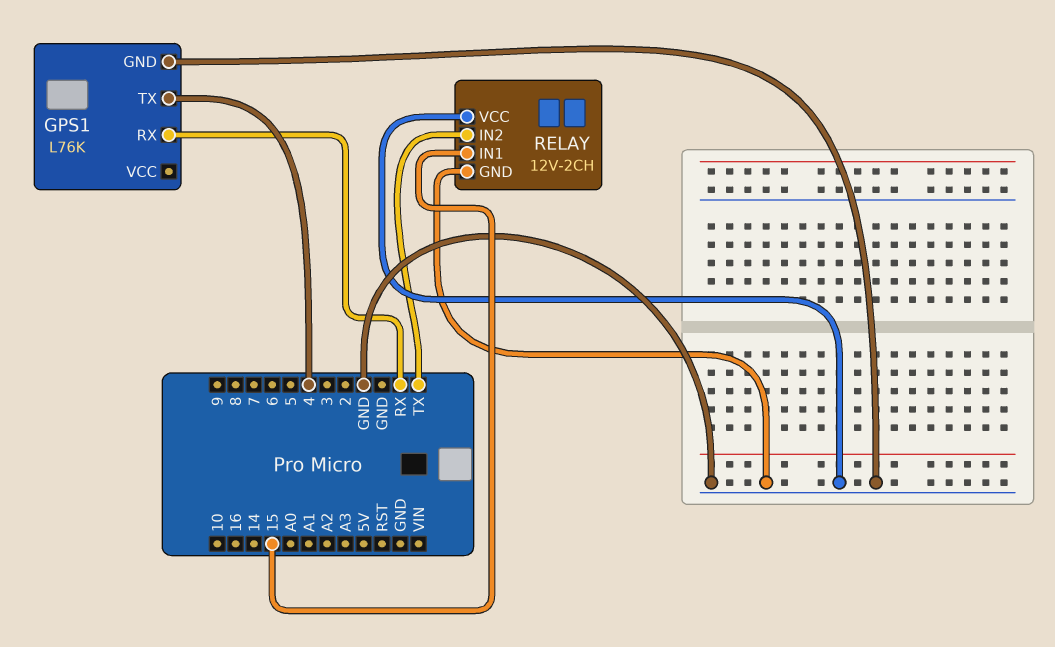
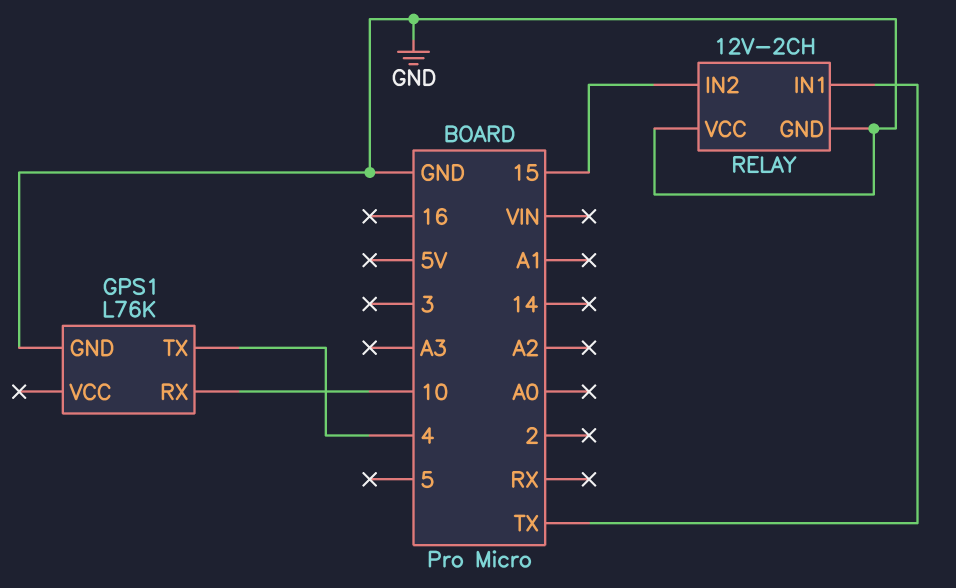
GPS1 pin RX: RX -> 10
RELAY pin IN1: 15 -> TX
RELAY pin IN2: TX -> 15

